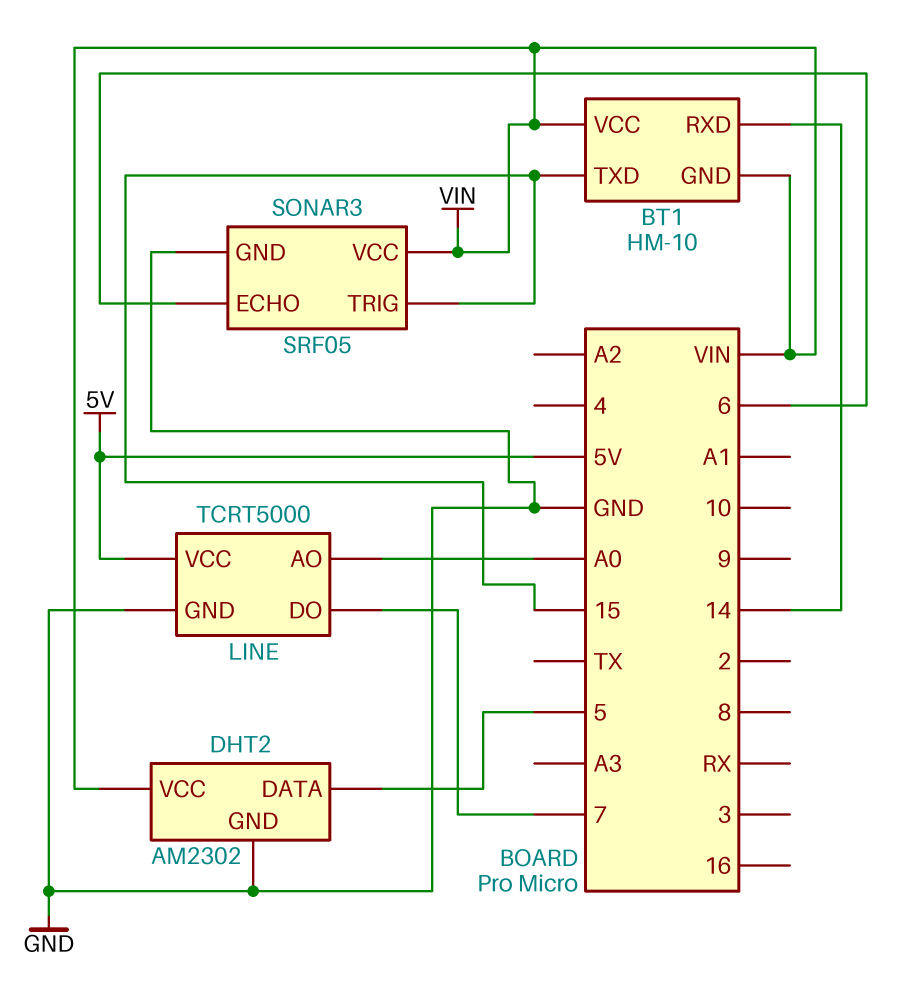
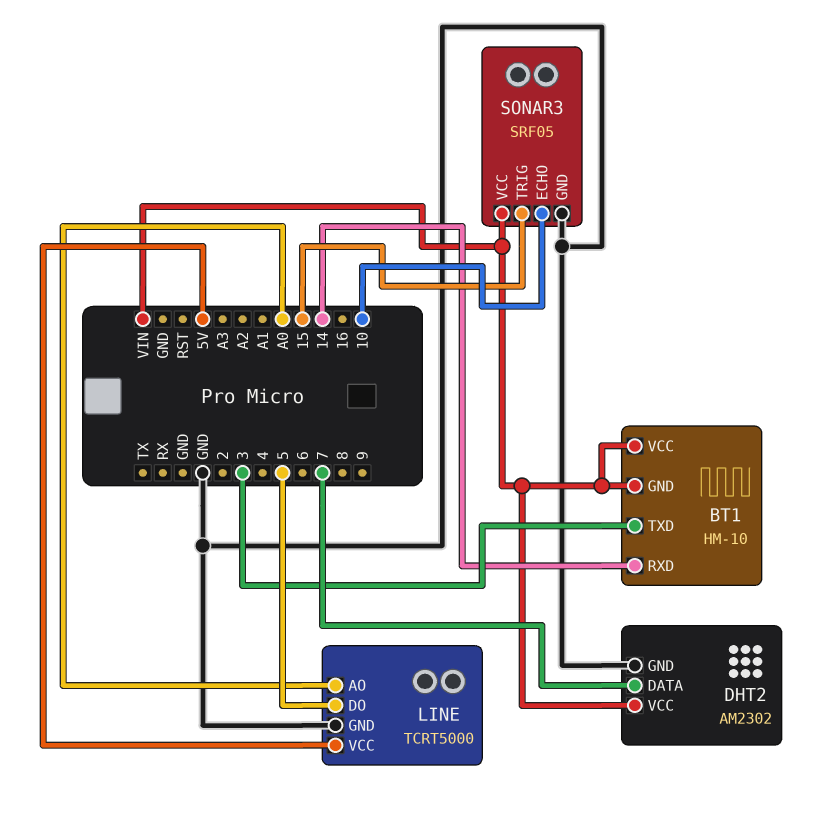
BT1 pin TXD: 15 -> 3
DHT2 pin DATA: 5 -> 7
LINE pin DO: 7 -> 5
SONAR3 pin ECHO: 6 -> 10

